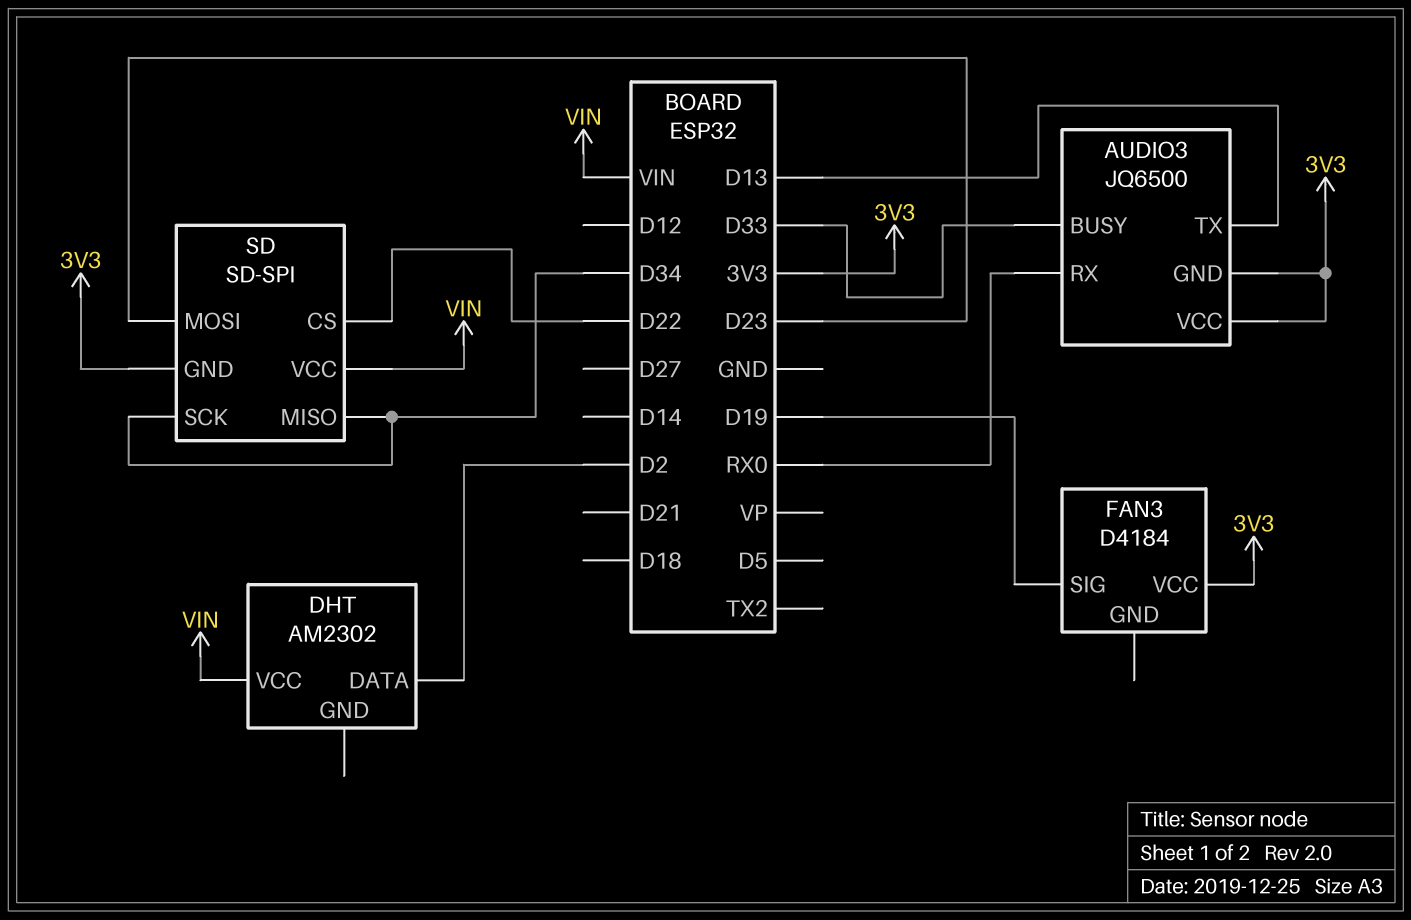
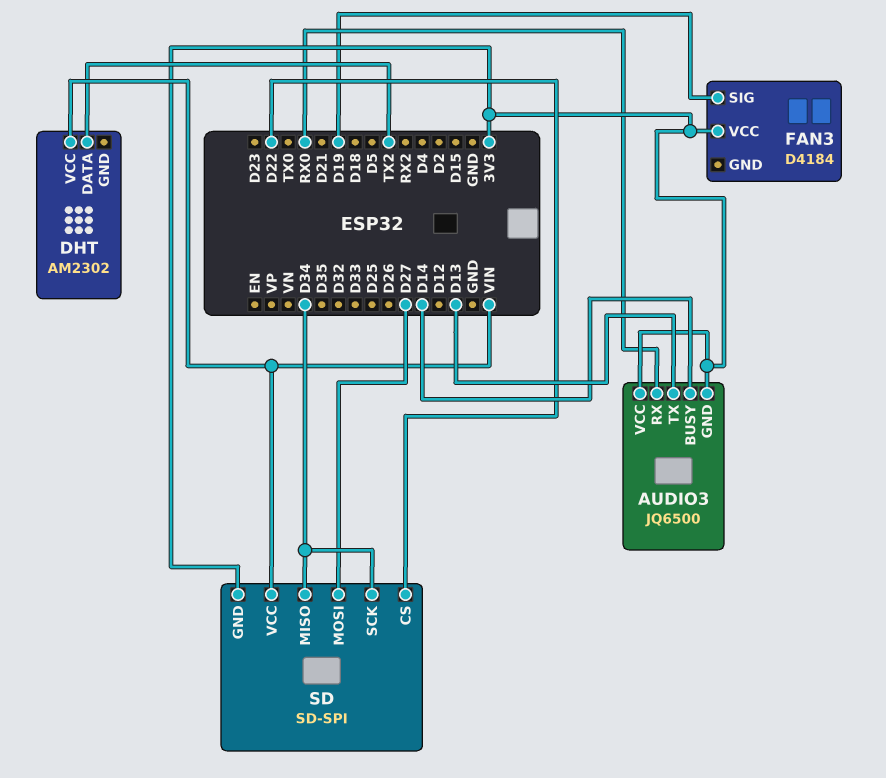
AUDIO3 pin BUSY: D33 -> D14
DHT pin DATA: D2 -> TX2
SD pin MOSI: D23 -> D27

